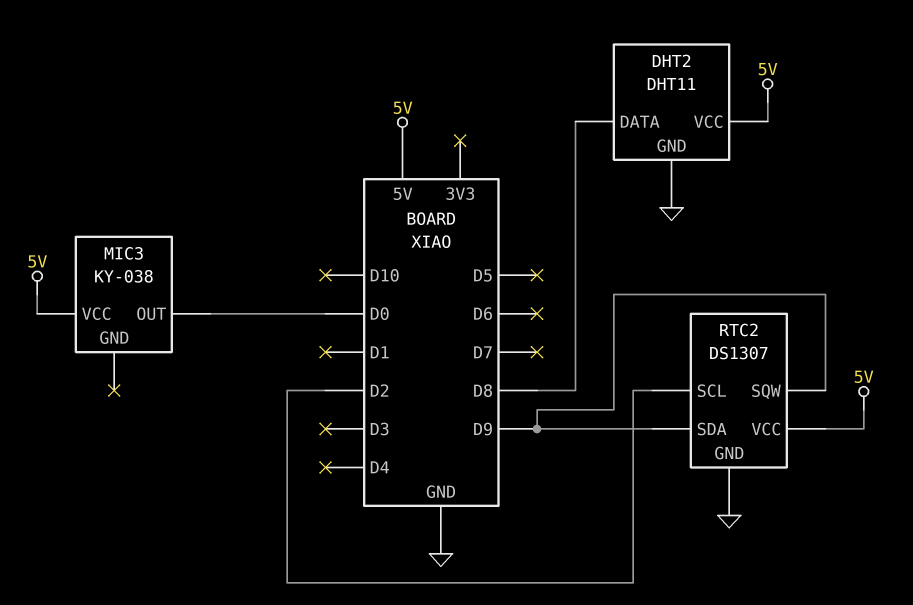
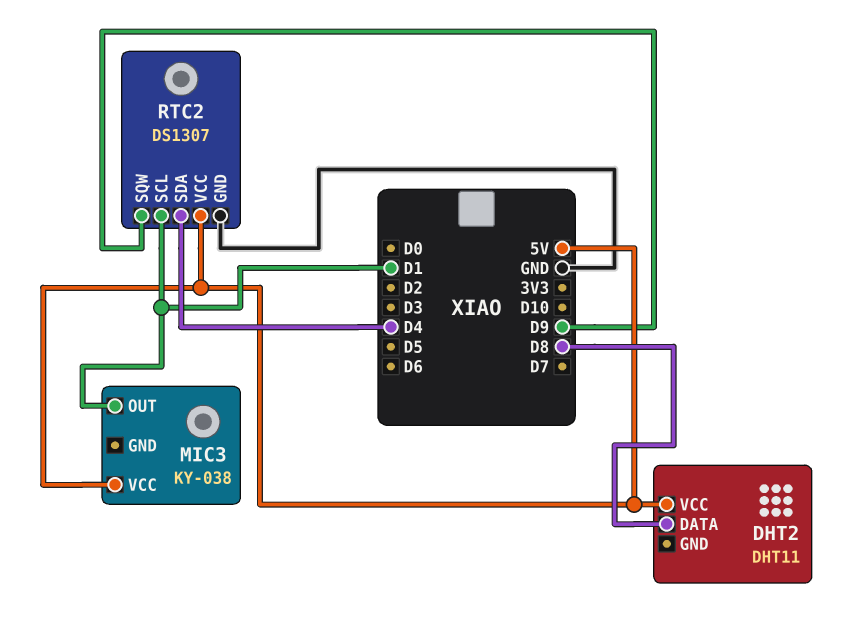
DHT2 pin GND: GND -> none
MIC3 pin OUT: D0 -> D1
RTC2 pin SCL: D2 -> D1
RTC2 pin SDA: D9 -> D4

